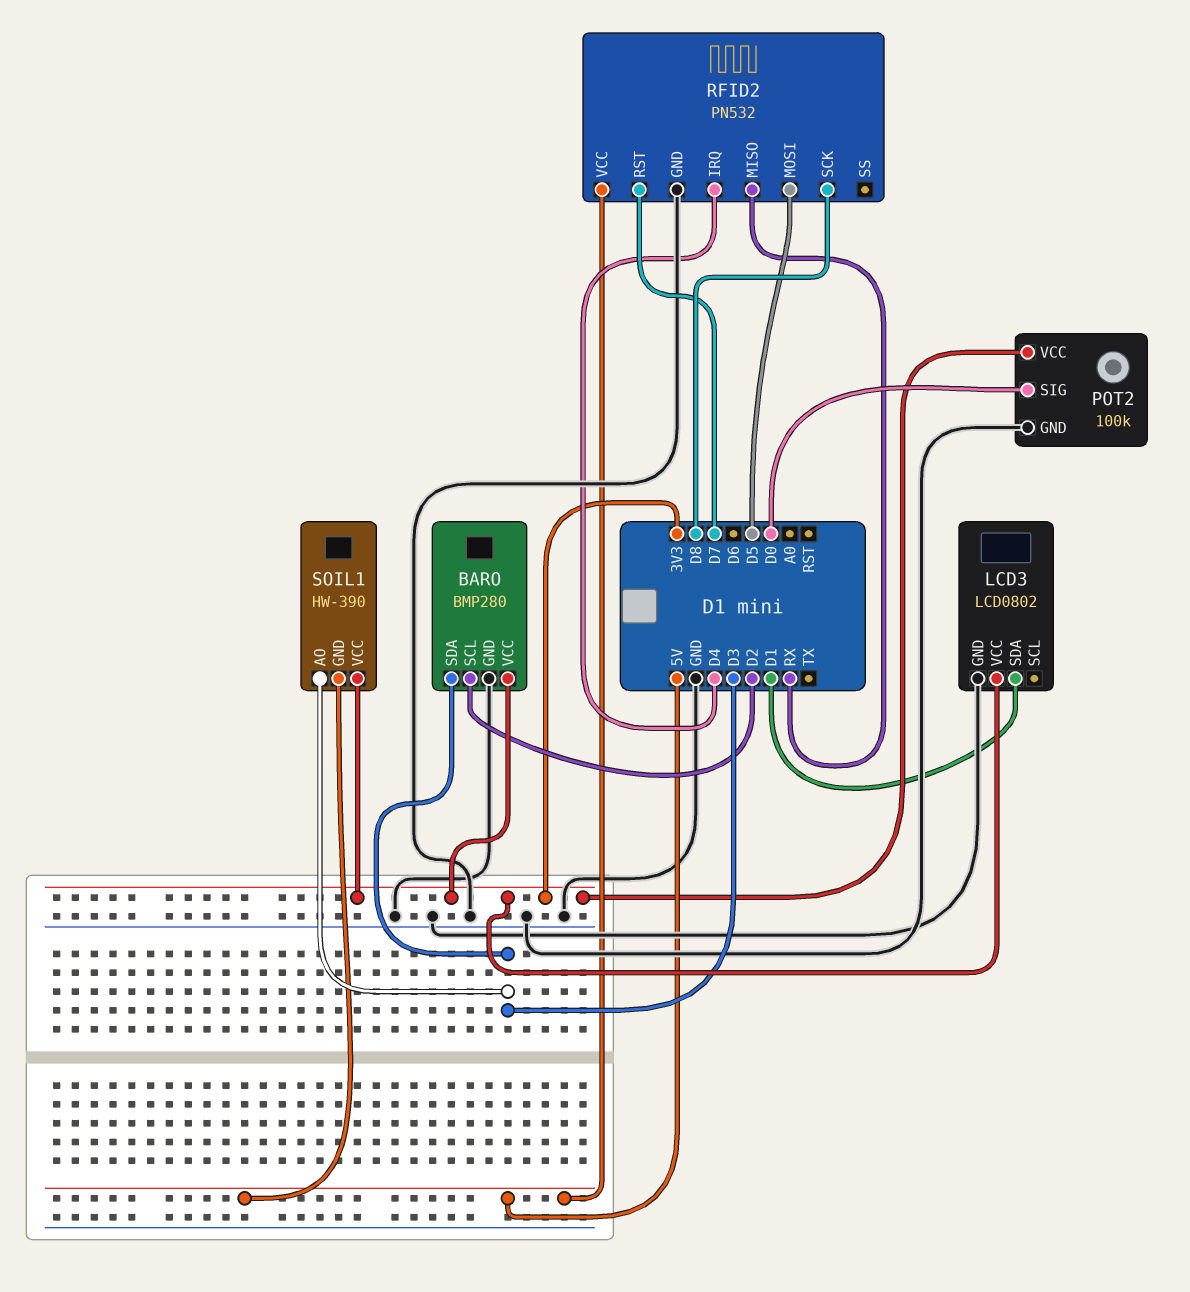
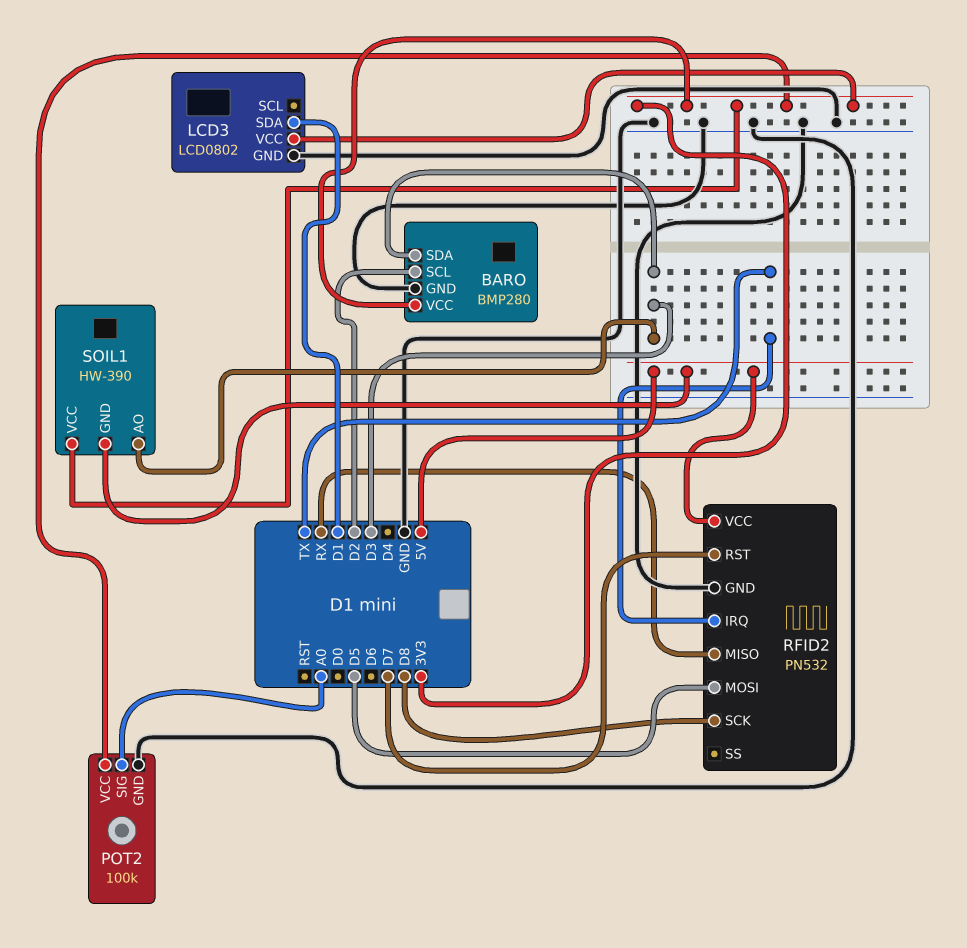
POT2 pin SIG: D0 -> A0
RFID2 pin IRQ: D4 -> TX

